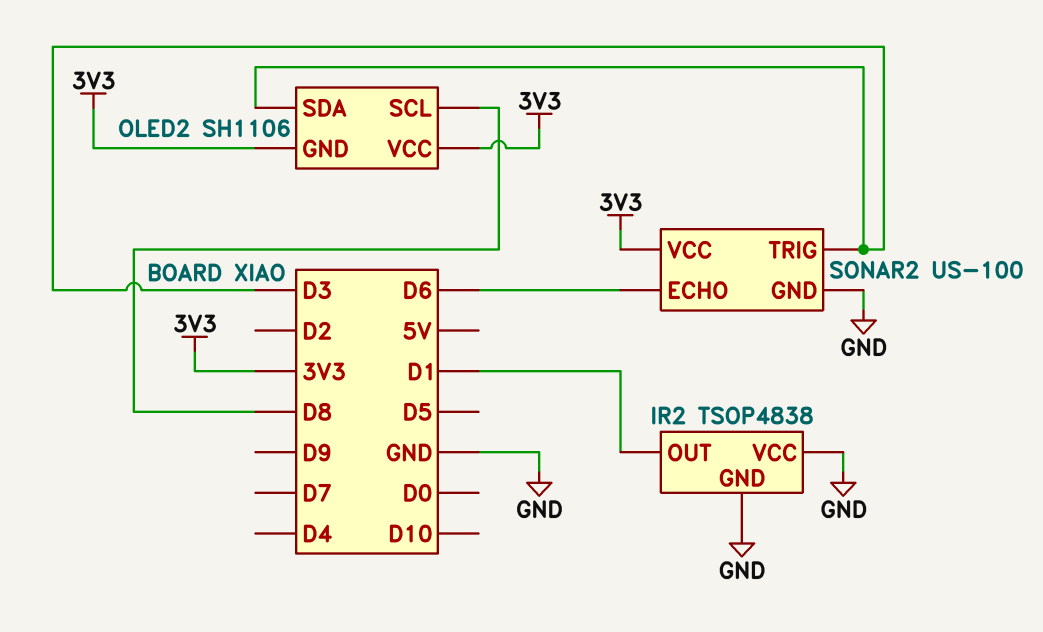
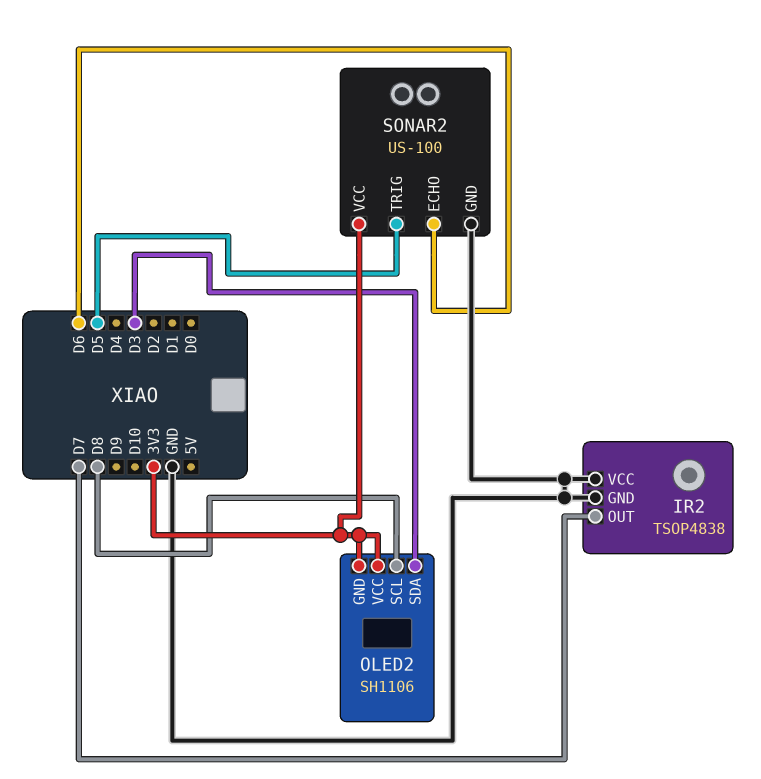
IR2 pin OUT: D1 -> D7
SONAR2 pin TRIG: D3 -> D5

